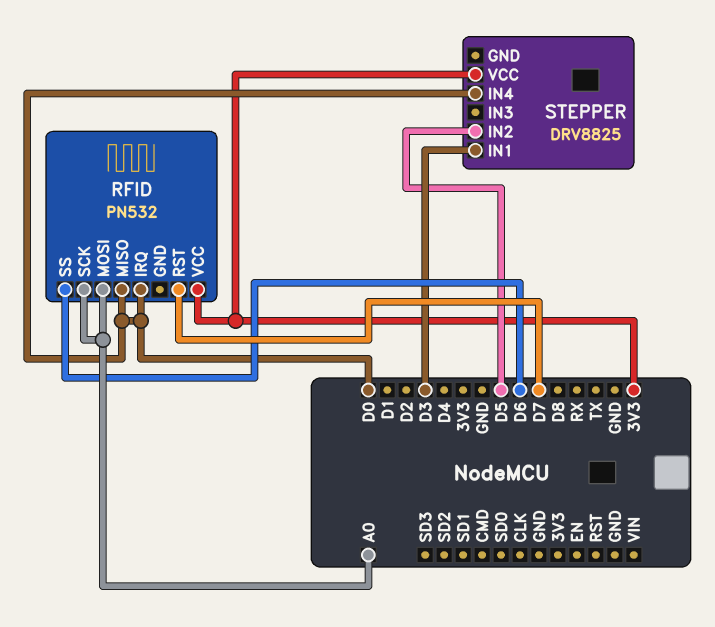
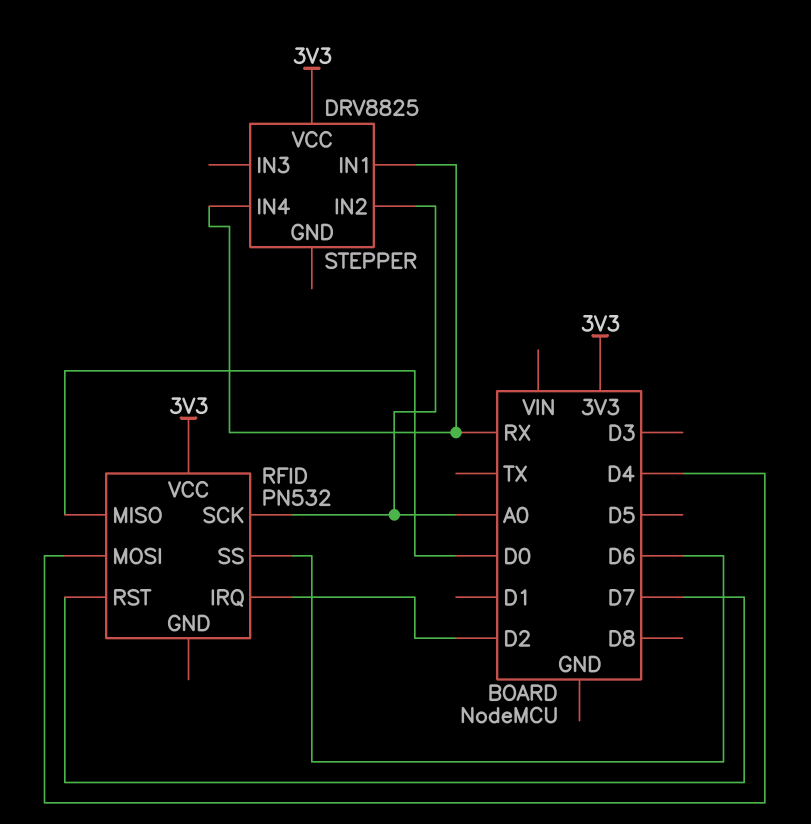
RFID pin IRQ: D0 -> D2
RFID pin MOSI: A0 -> D4
STEPPER pin IN1: D3 -> RX
STEPPER pin IN2: D5 -> A0
STEPPER pin IN4: D0 -> RX

